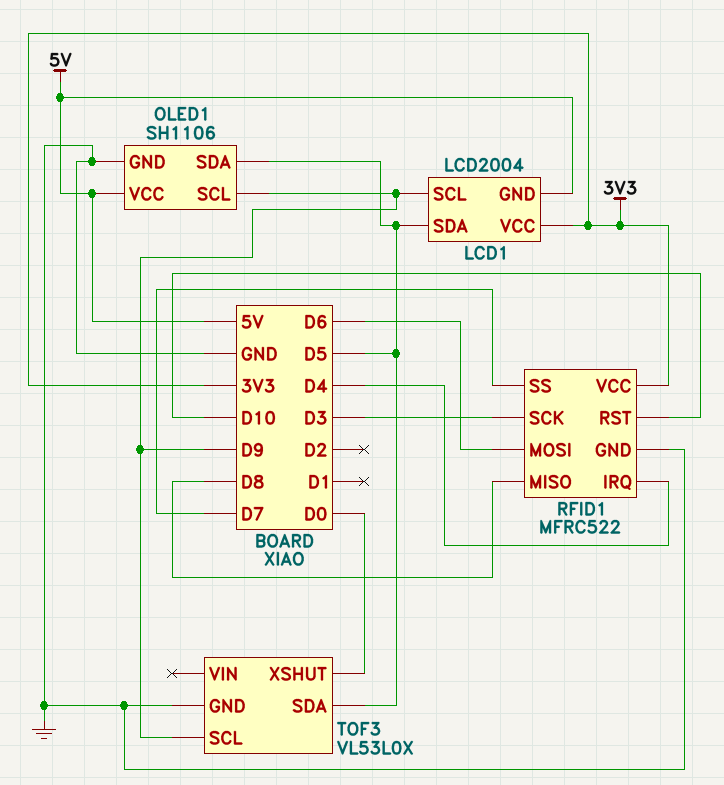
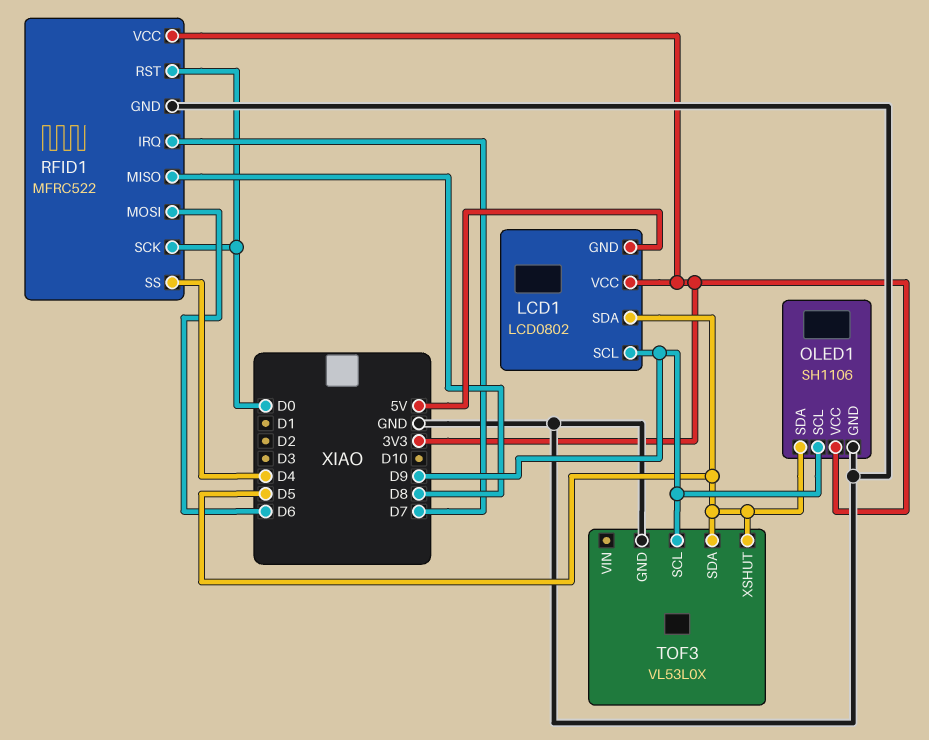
LCD1: LCD2004 -> LCD0802
OLED1 pin VCC: 5V -> 3V3
RFID1 pin IRQ: D4 -> D7
RFID1 pin RST: D10 -> D0
RFID1 pin SCK: D3 -> D0
RFID1 pin SS: D7 -> D4
TOF3 pin XSHUT: D0 -> D5

